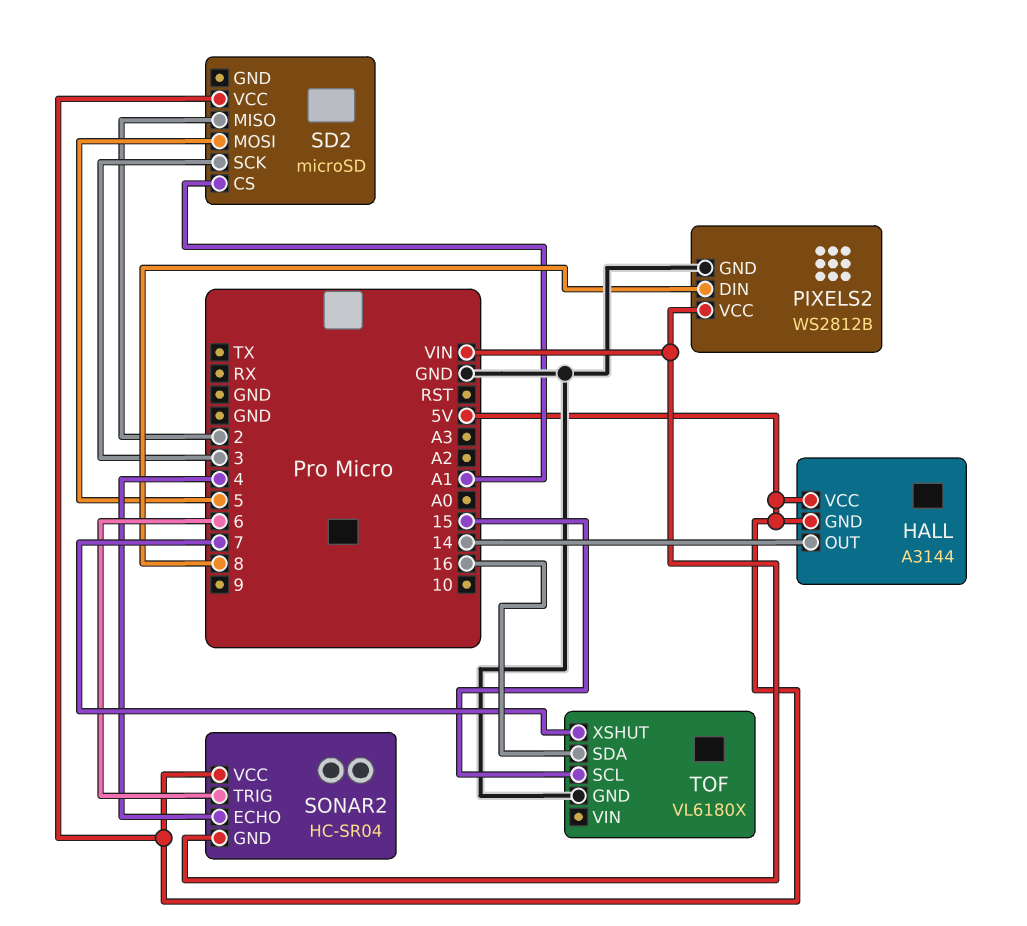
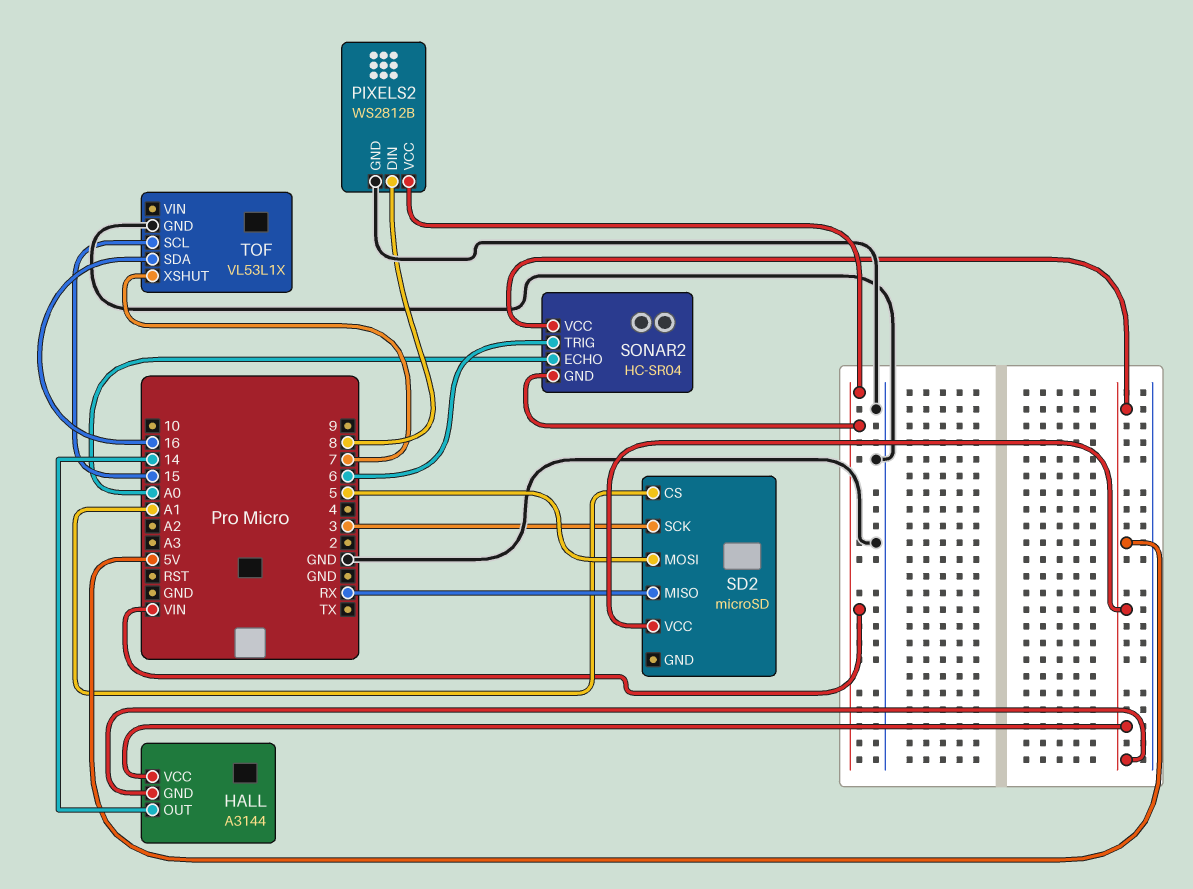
SD2 pin MISO: 2 -> RX
SONAR2 pin ECHO: 4 -> A0
TOF: VL6180X -> VL53L1X

